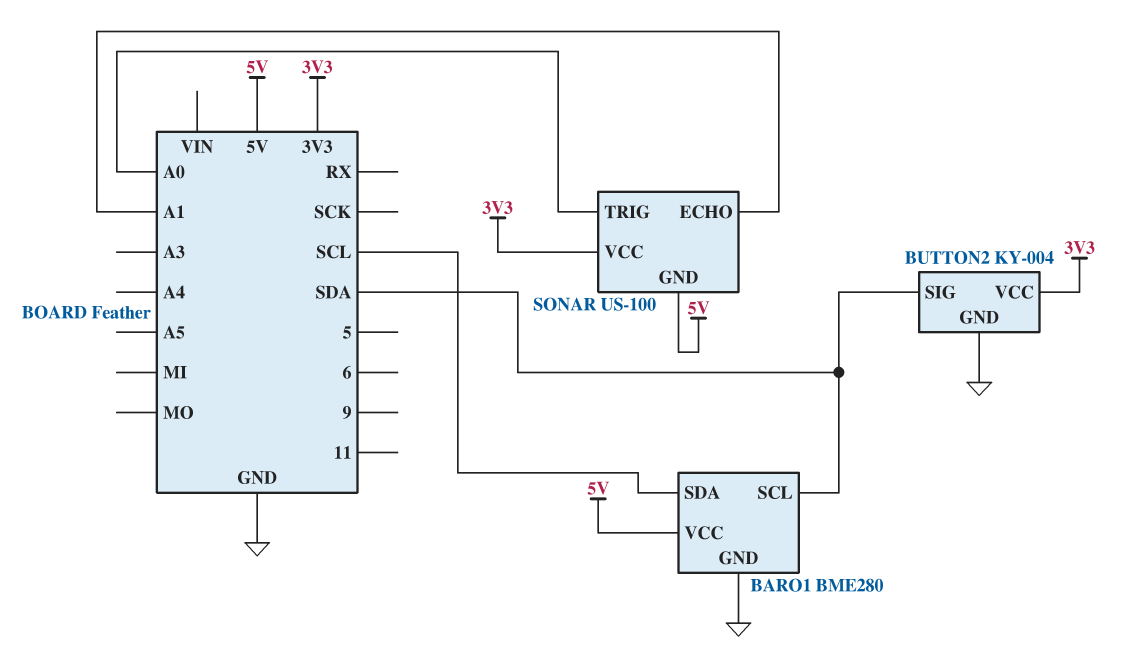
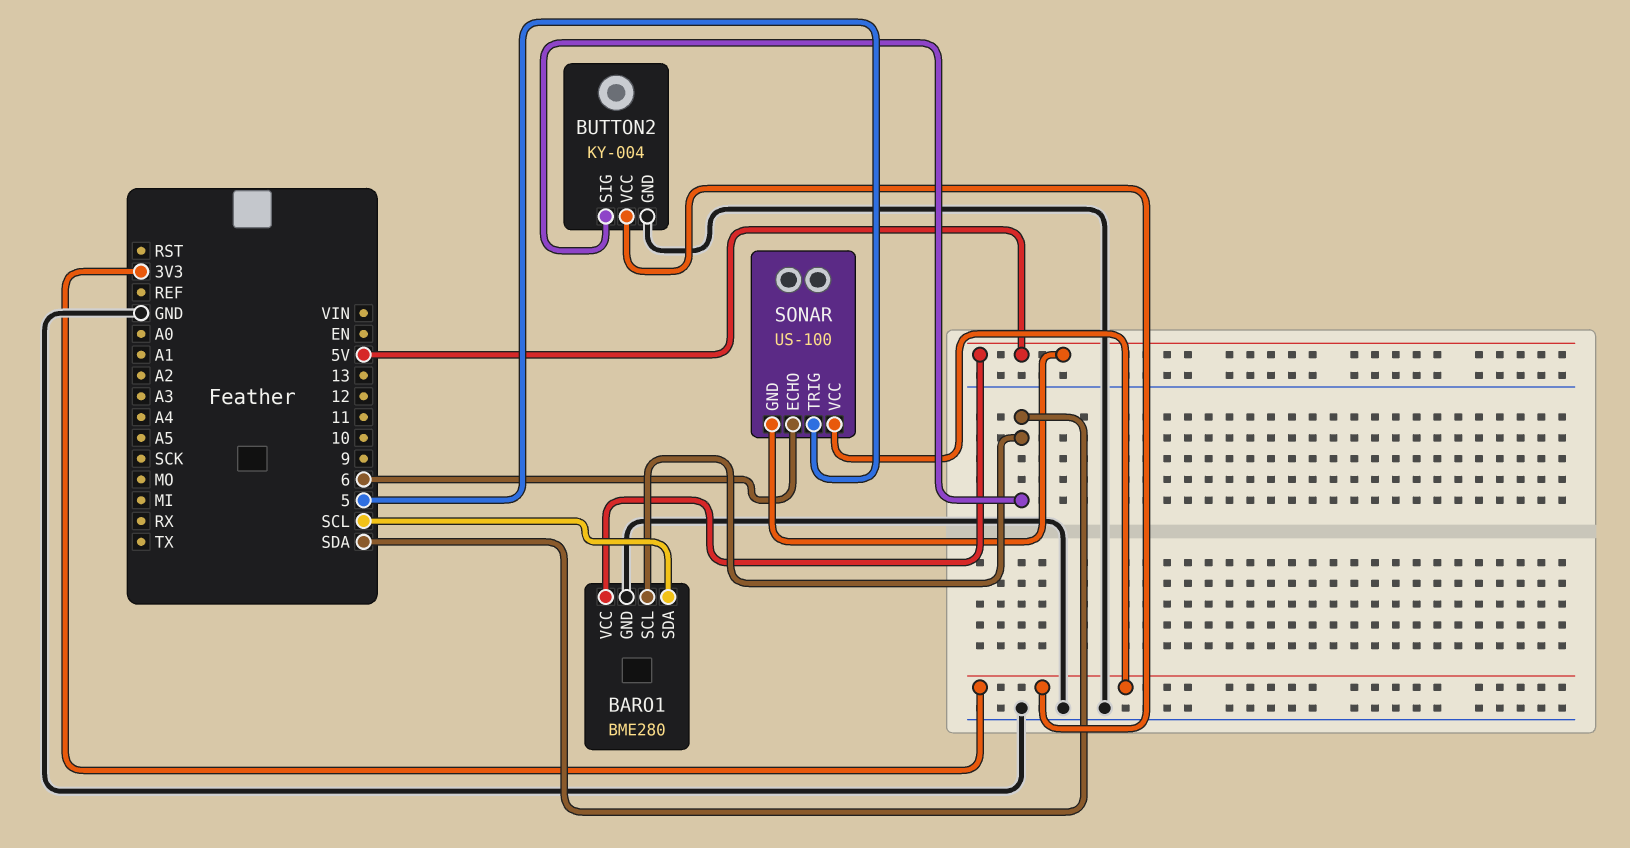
SONAR pin ECHO: A1 -> 6
SONAR pin TRIG: A0 -> 5

